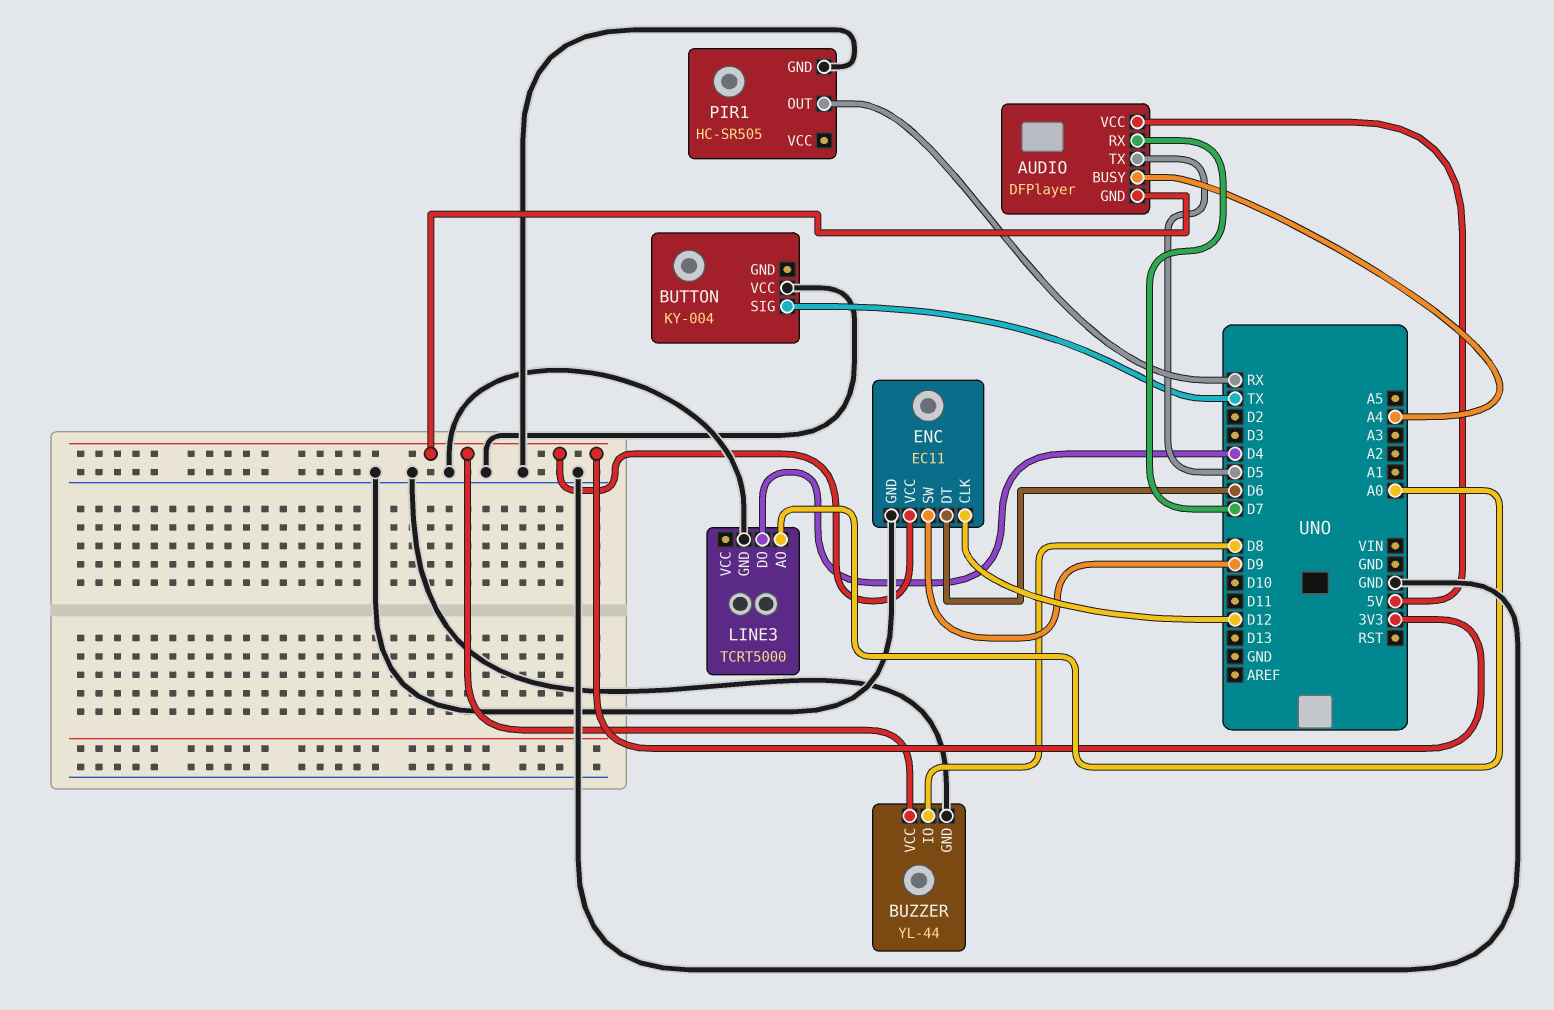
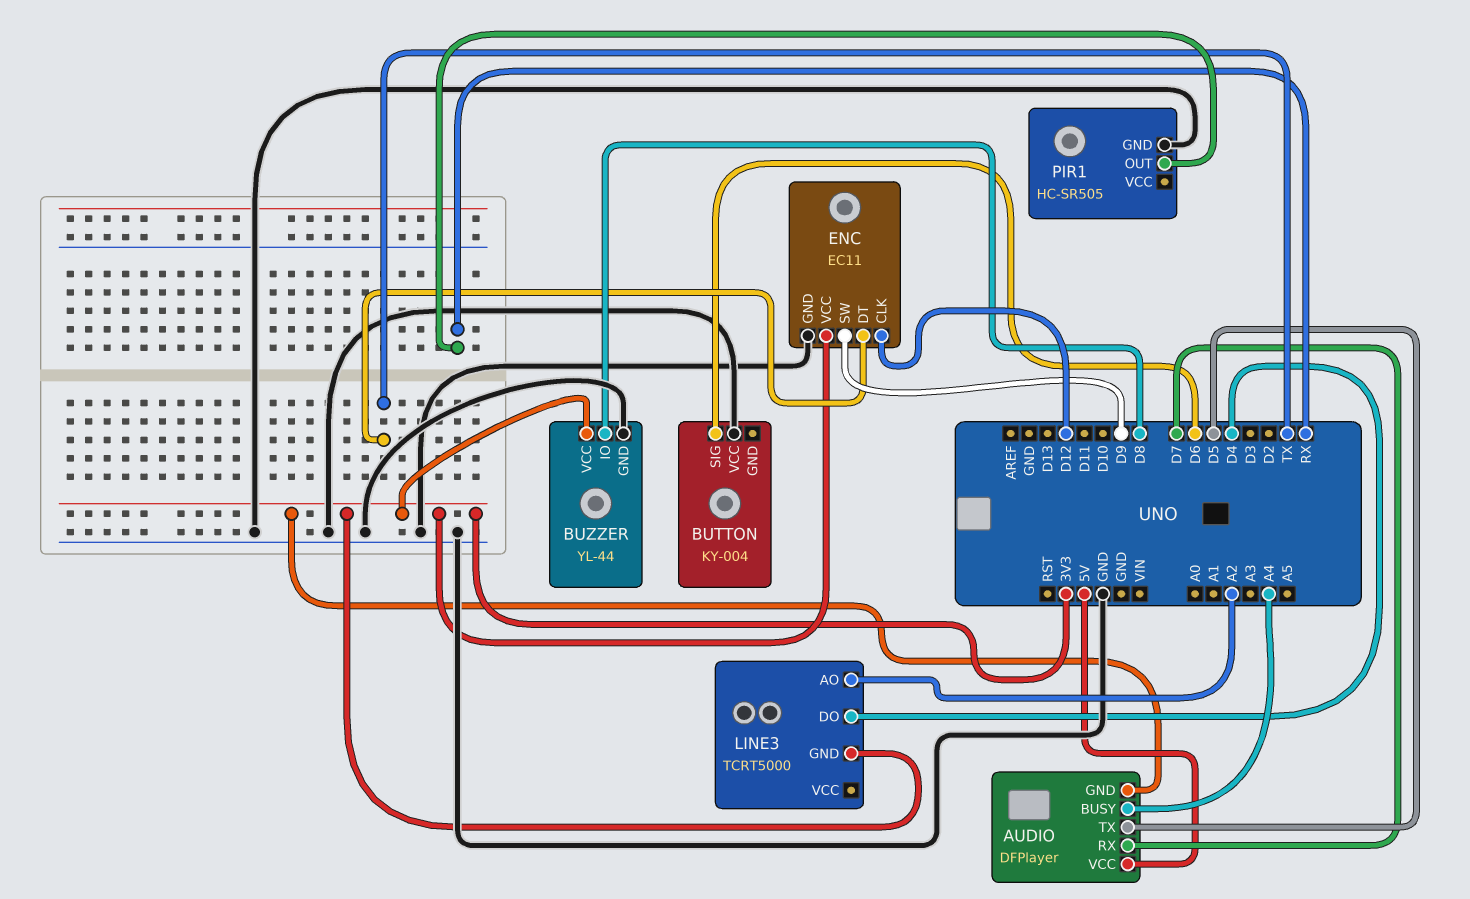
BUTTON pin SIG: TX -> D6
ENC pin DT: D6 -> TX
LINE3 pin AO: A0 -> A2
LINE3 pin GND: GND -> 3V3

